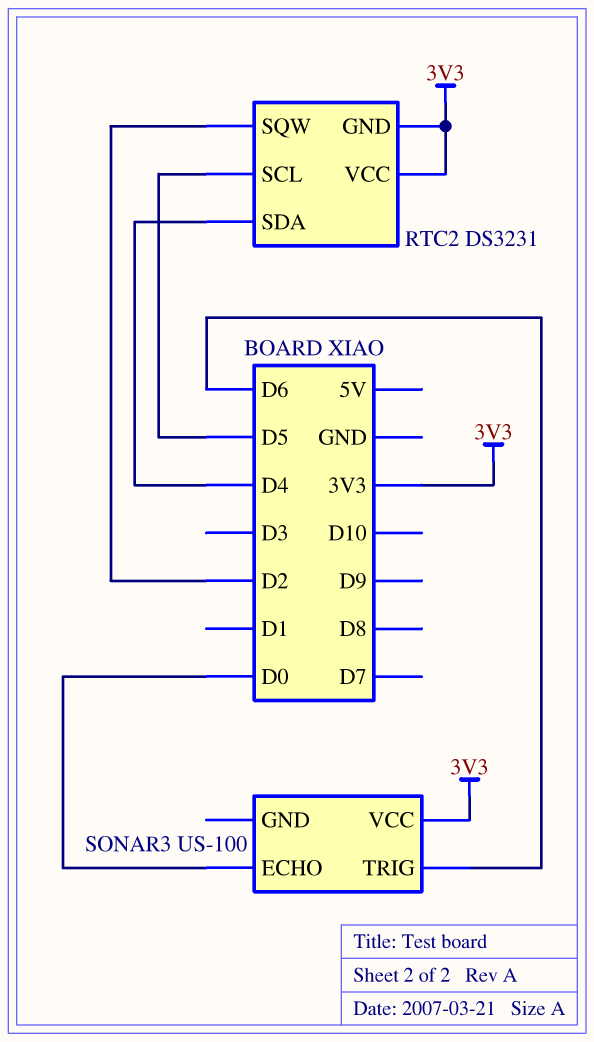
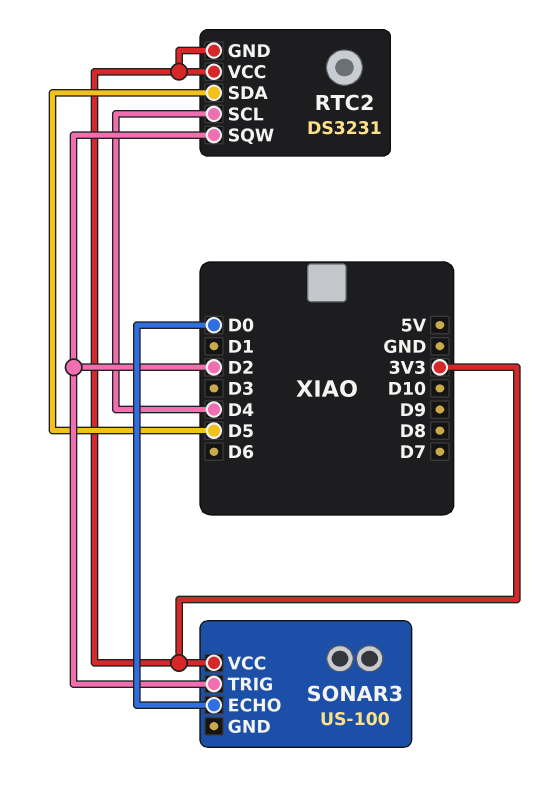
RTC2 pin SCL: D5 -> D4
RTC2 pin SDA: D4 -> D5
SONAR3 pin TRIG: D6 -> D2

